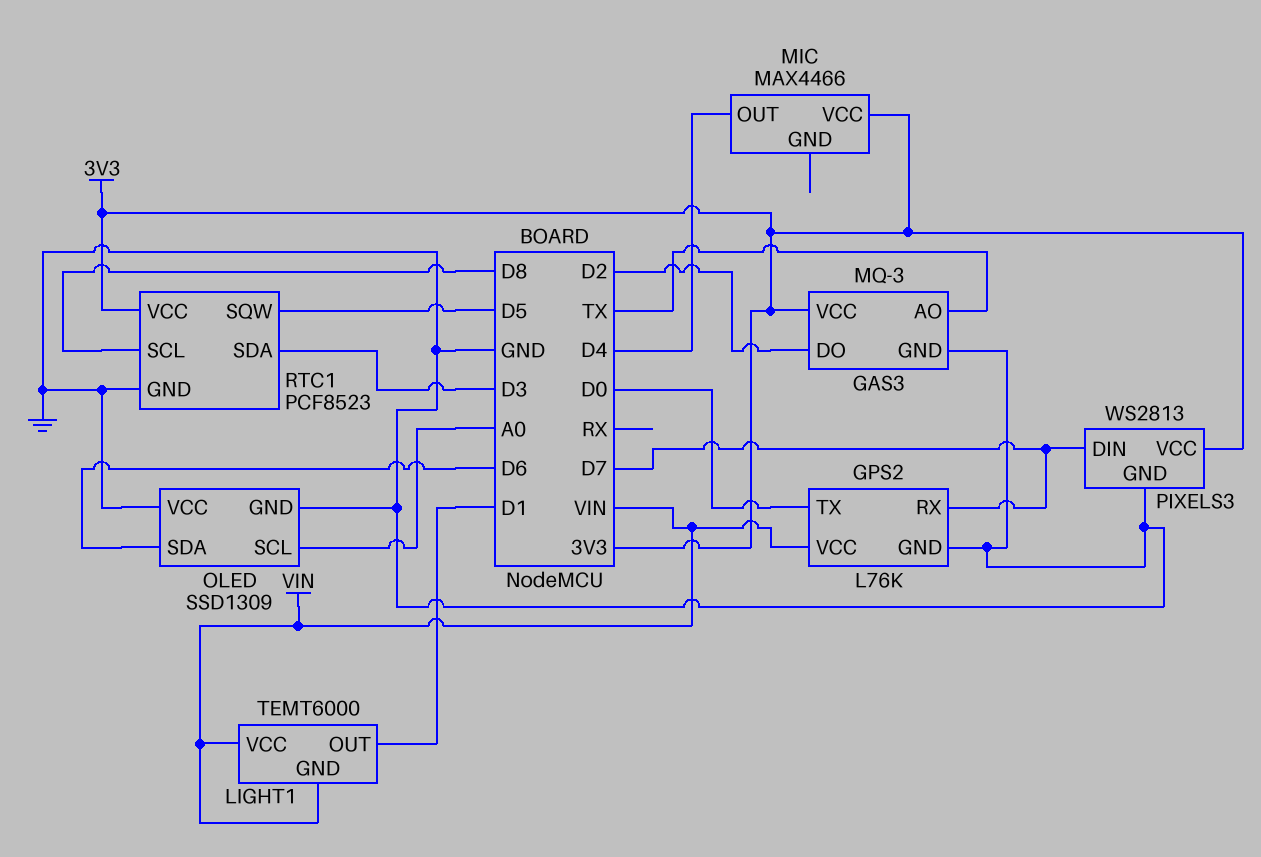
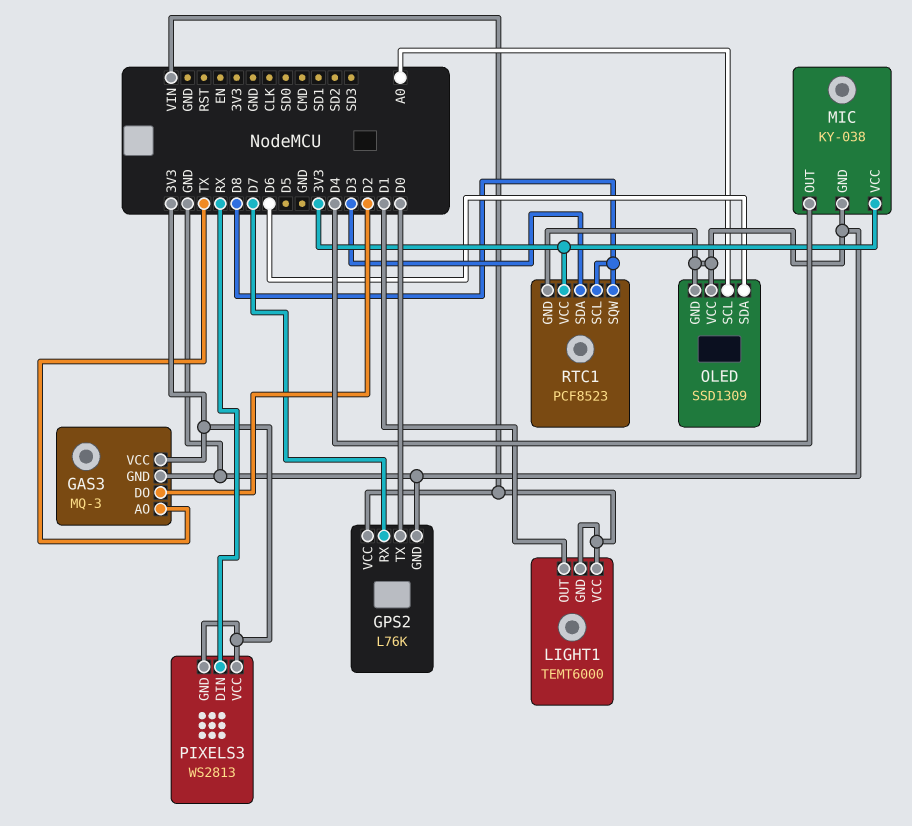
MIC: MAX4466 -> KY-038
MIC pin GND: none -> GND
PIXELS3 pin DIN: D7 -> RX
PIXELS3 pin GND: GND -> 3V3
RTC1 pin SQW: D5 -> D8

